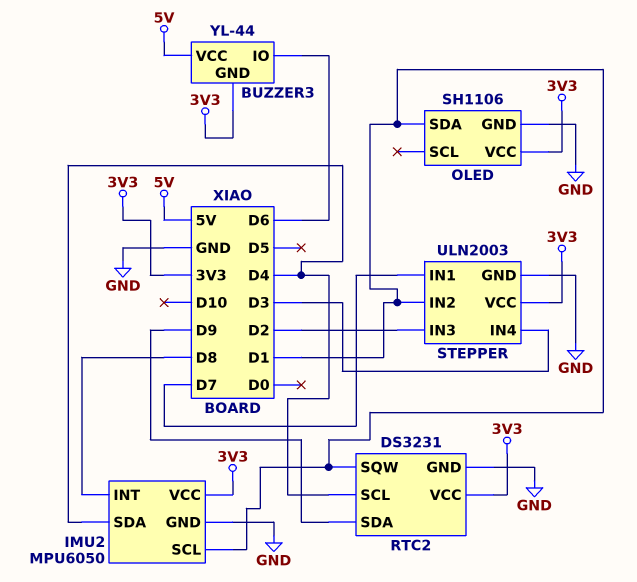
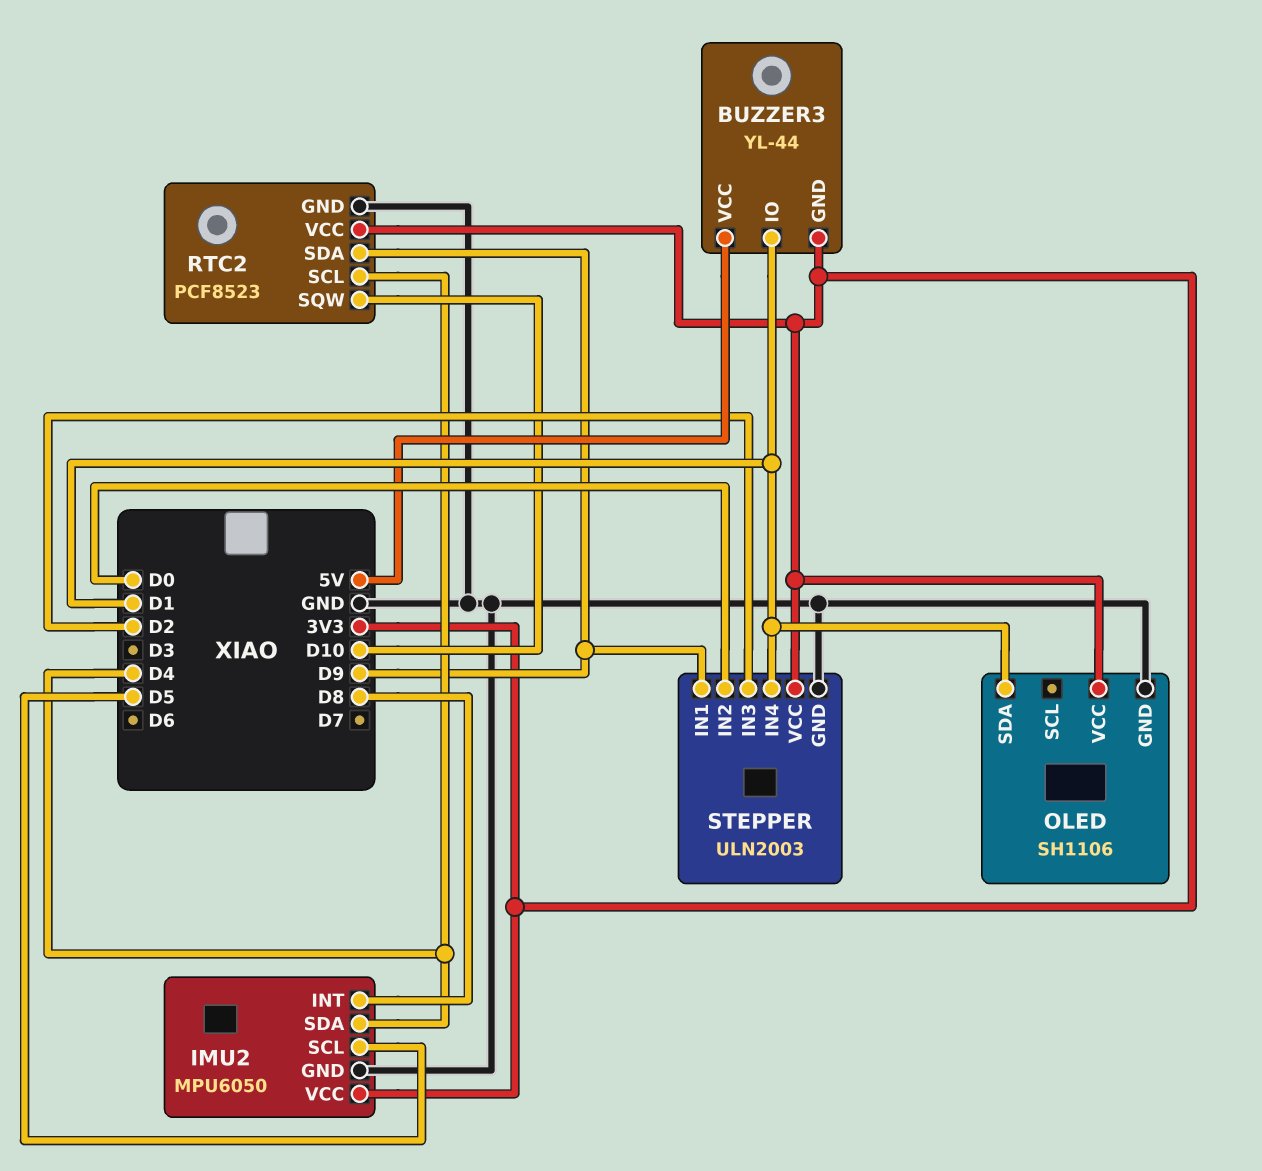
BUZZER3 pin IO: D6 -> D1
IMU2 pin SCL: D1 -> D5
RTC2: DS3231 -> PCF8523
RTC2 pin SQW: D1 -> D10
STEPPER pin IN1: D7 -> D9
STEPPER pin IN2: D1 -> D0
STEPPER pin IN4: D3 -> D1

